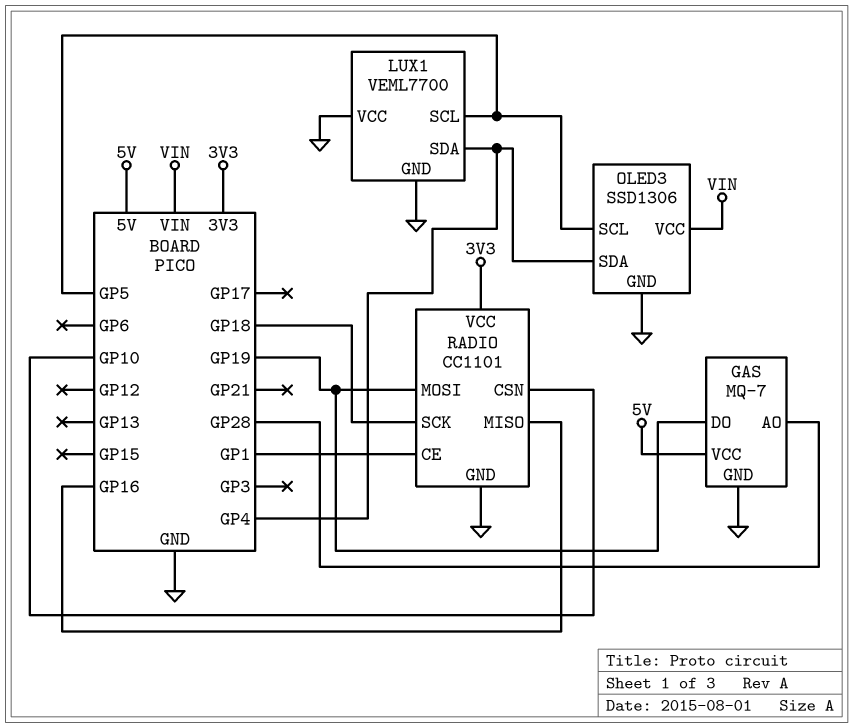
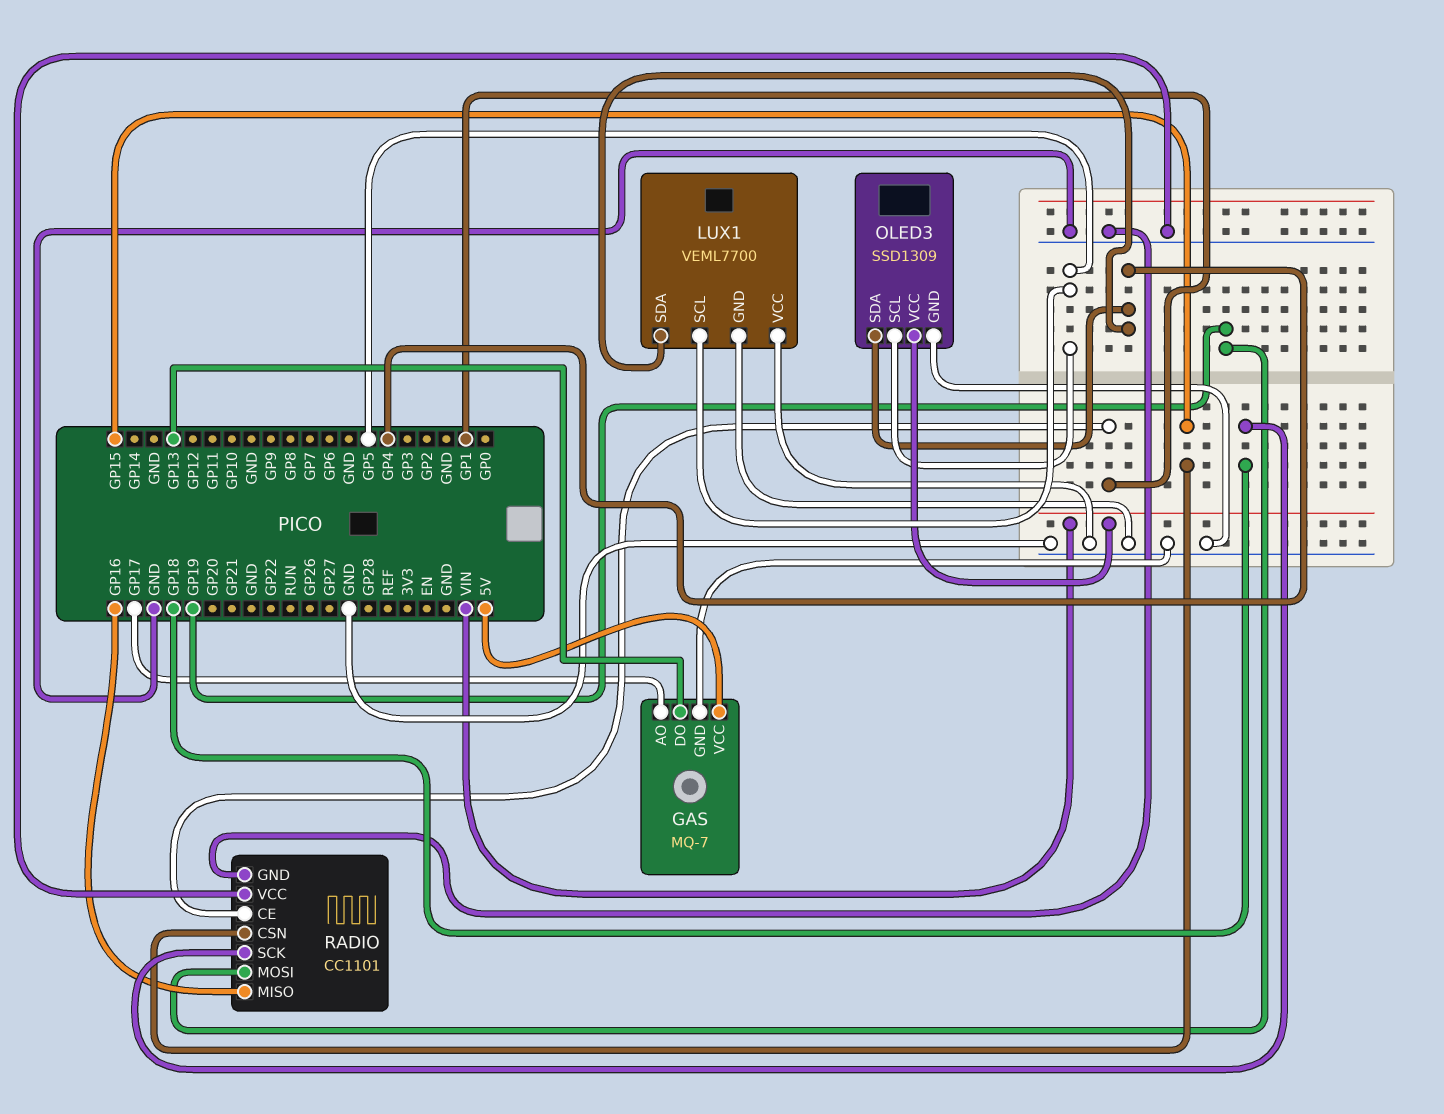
GAS pin AO: GP28 -> GP17
GAS pin DO: GP19 -> GP13
OLED3: SSD1306 -> SSD1309
RADIO pin CSN: GP10 -> GP15
RADIO pin VCC: 3V3 -> GND

